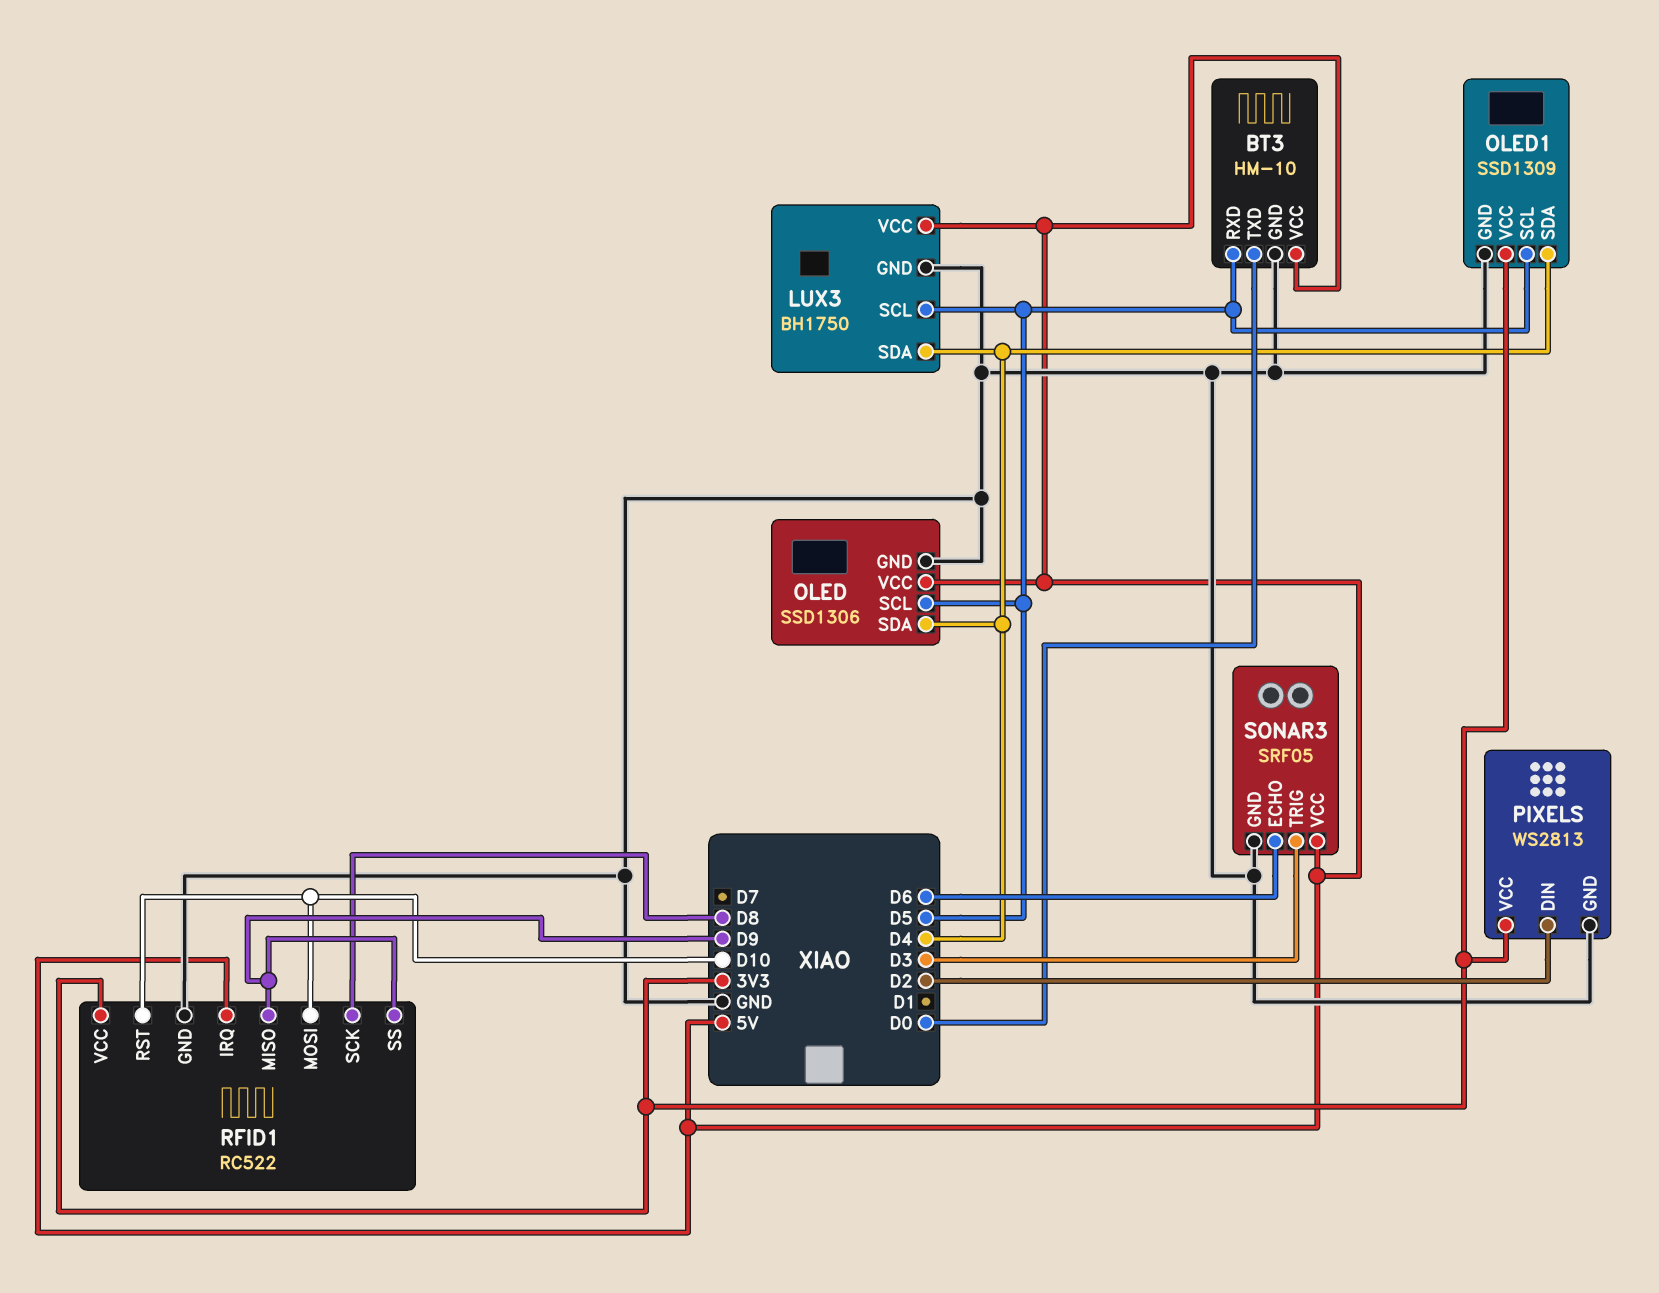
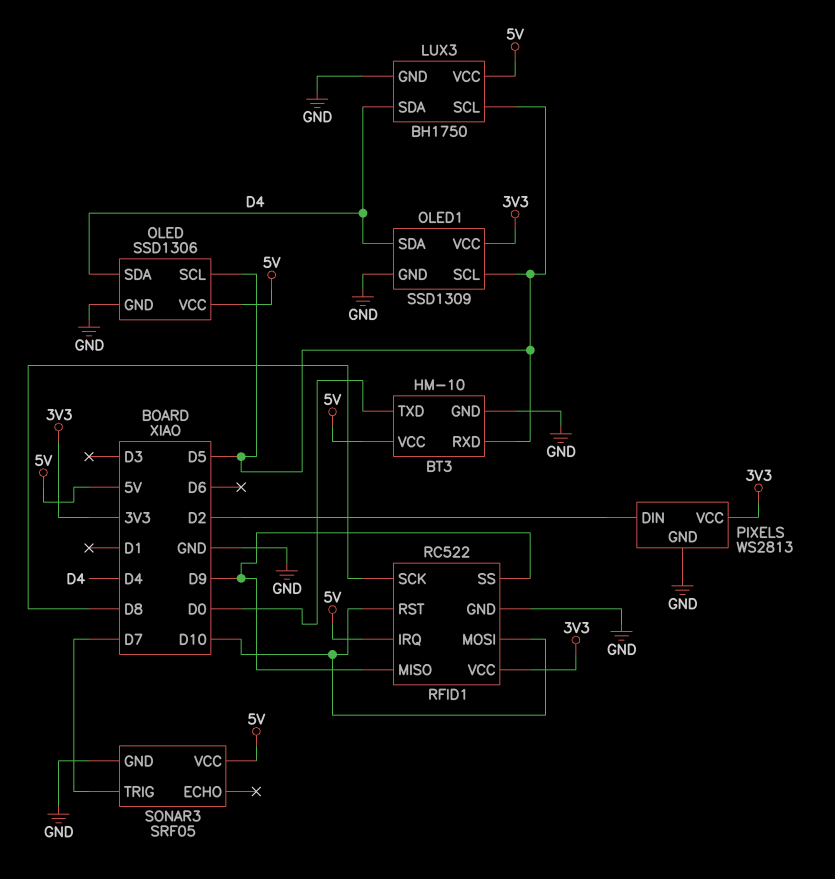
SONAR3 pin ECHO: D6 -> none
SONAR3 pin TRIG: D3 -> D7

